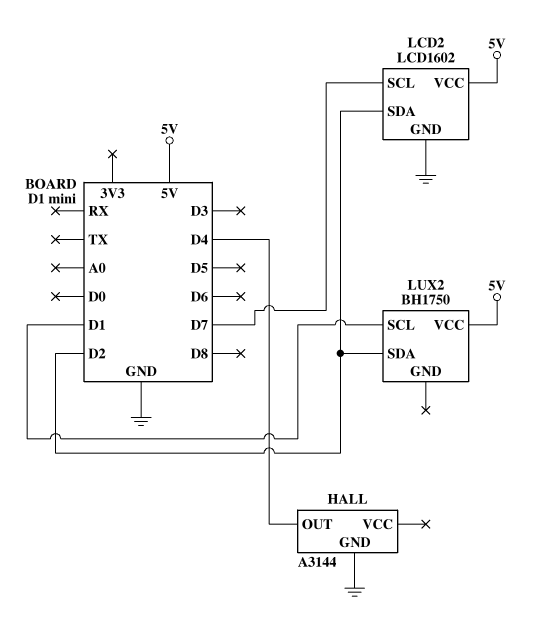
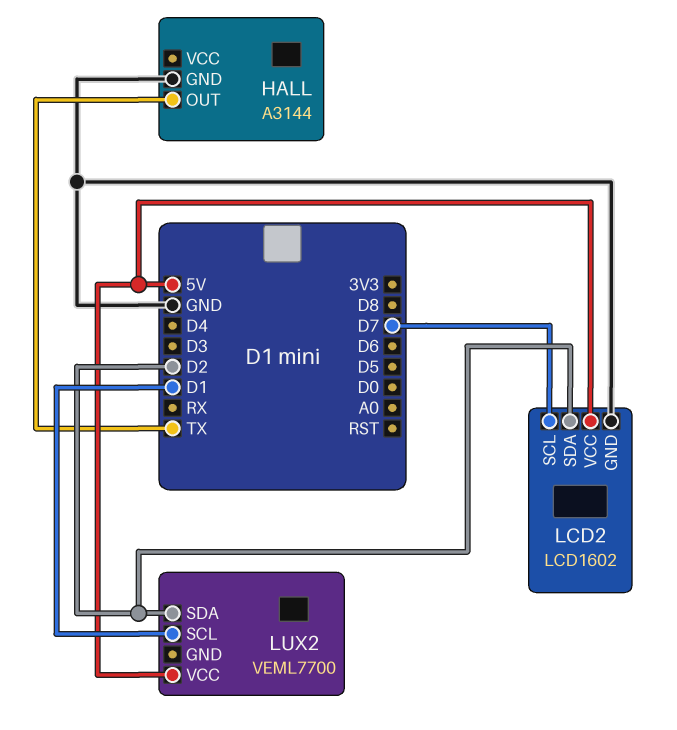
HALL pin OUT: D4 -> TX
LUX2: BH1750 -> VEML7700

